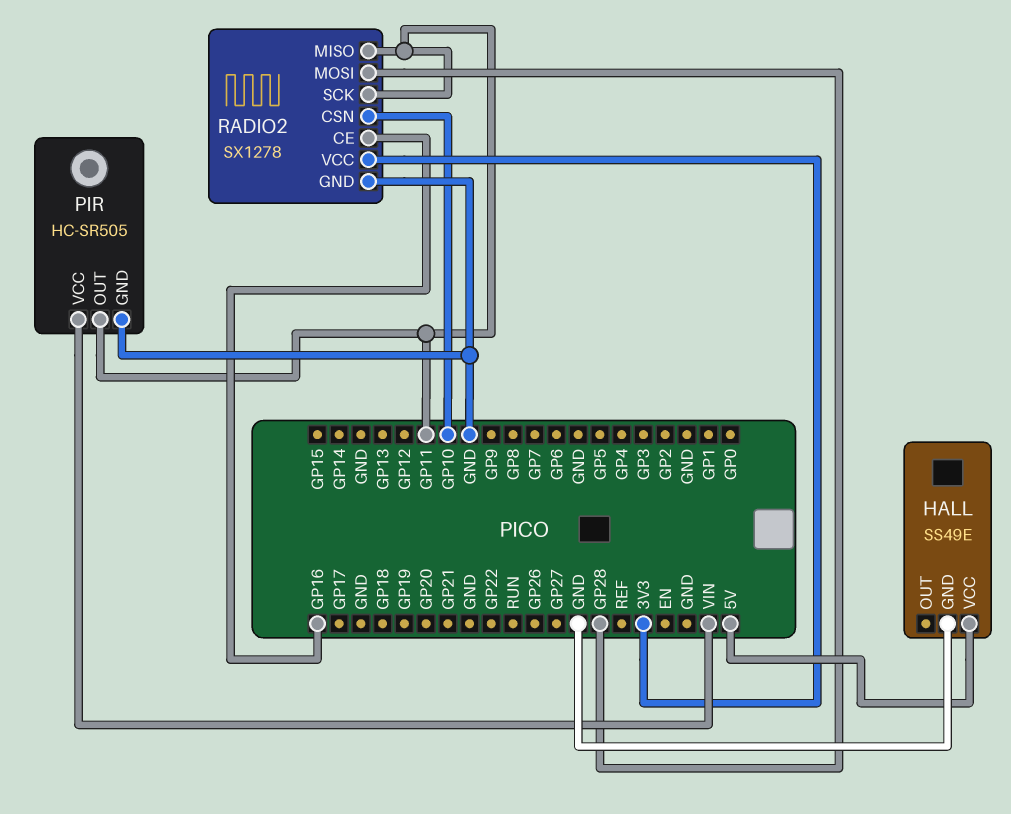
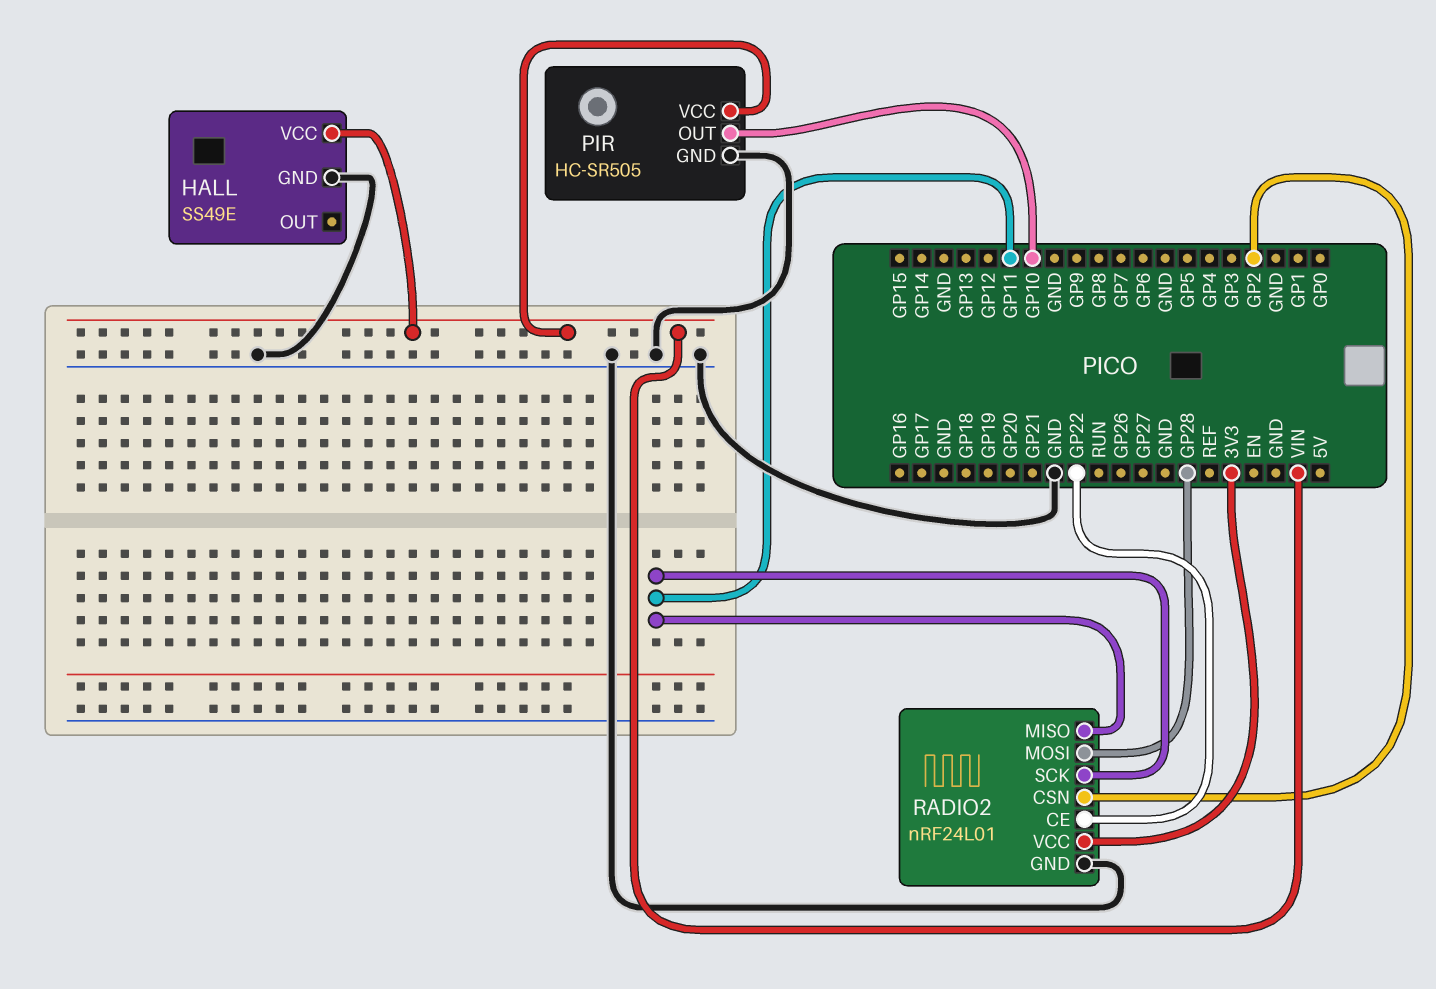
HALL pin VCC: 5V -> VIN
PIR pin OUT: GP11 -> GP10
RADIO2: SX1278 -> nRF24L01
RADIO2 pin CE: GP16 -> GP22
RADIO2 pin CSN: GP10 -> GP2

